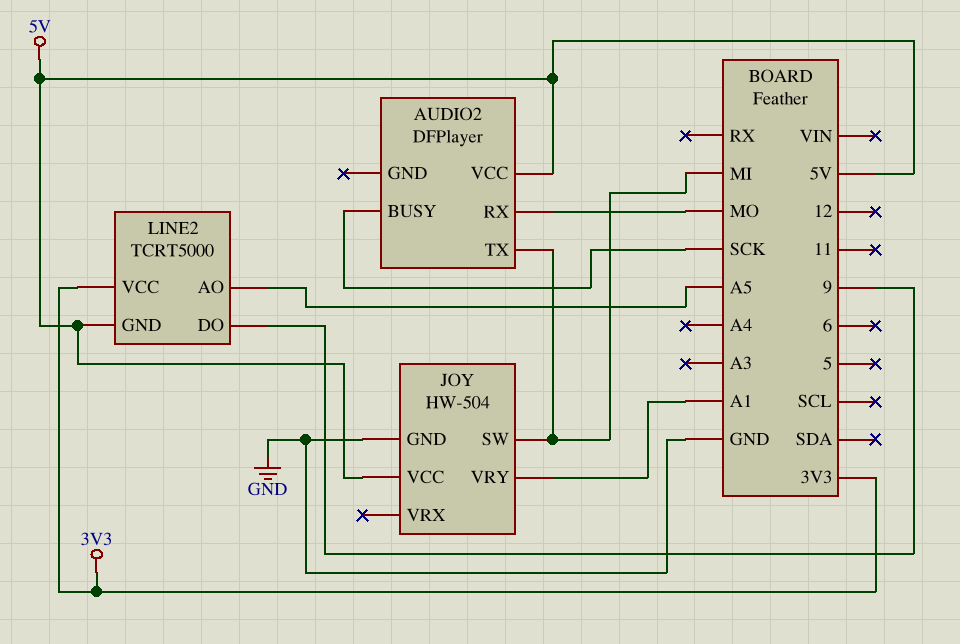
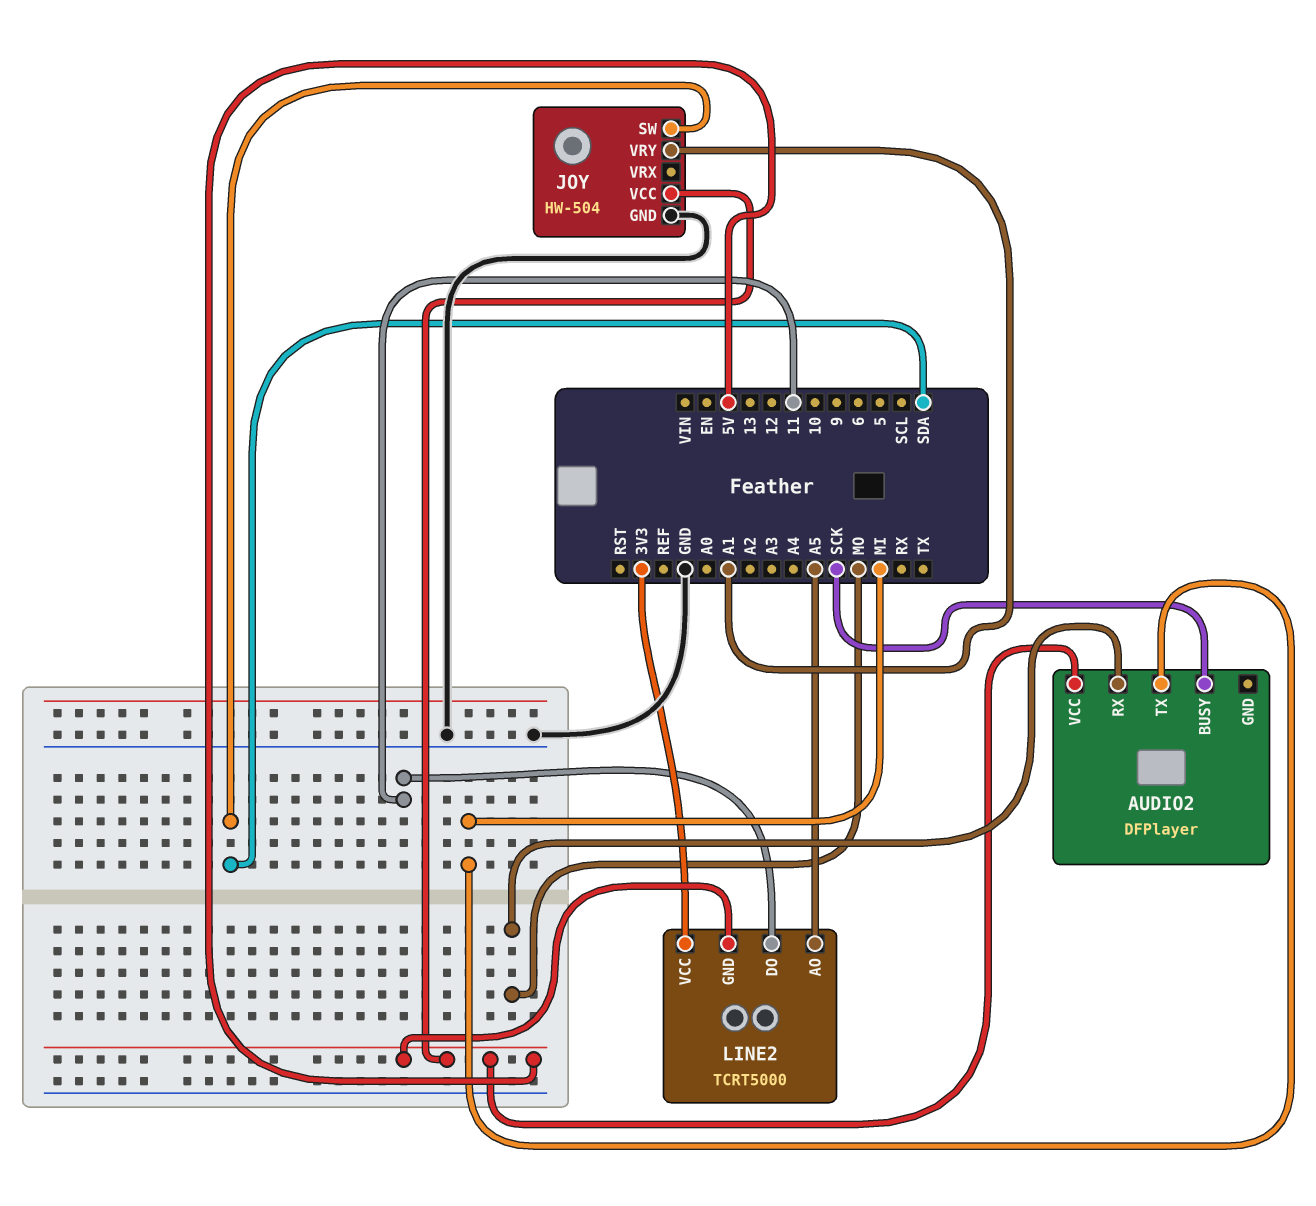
JOY pin SW: MI -> SDA
LINE2 pin DO: 9 -> 11

